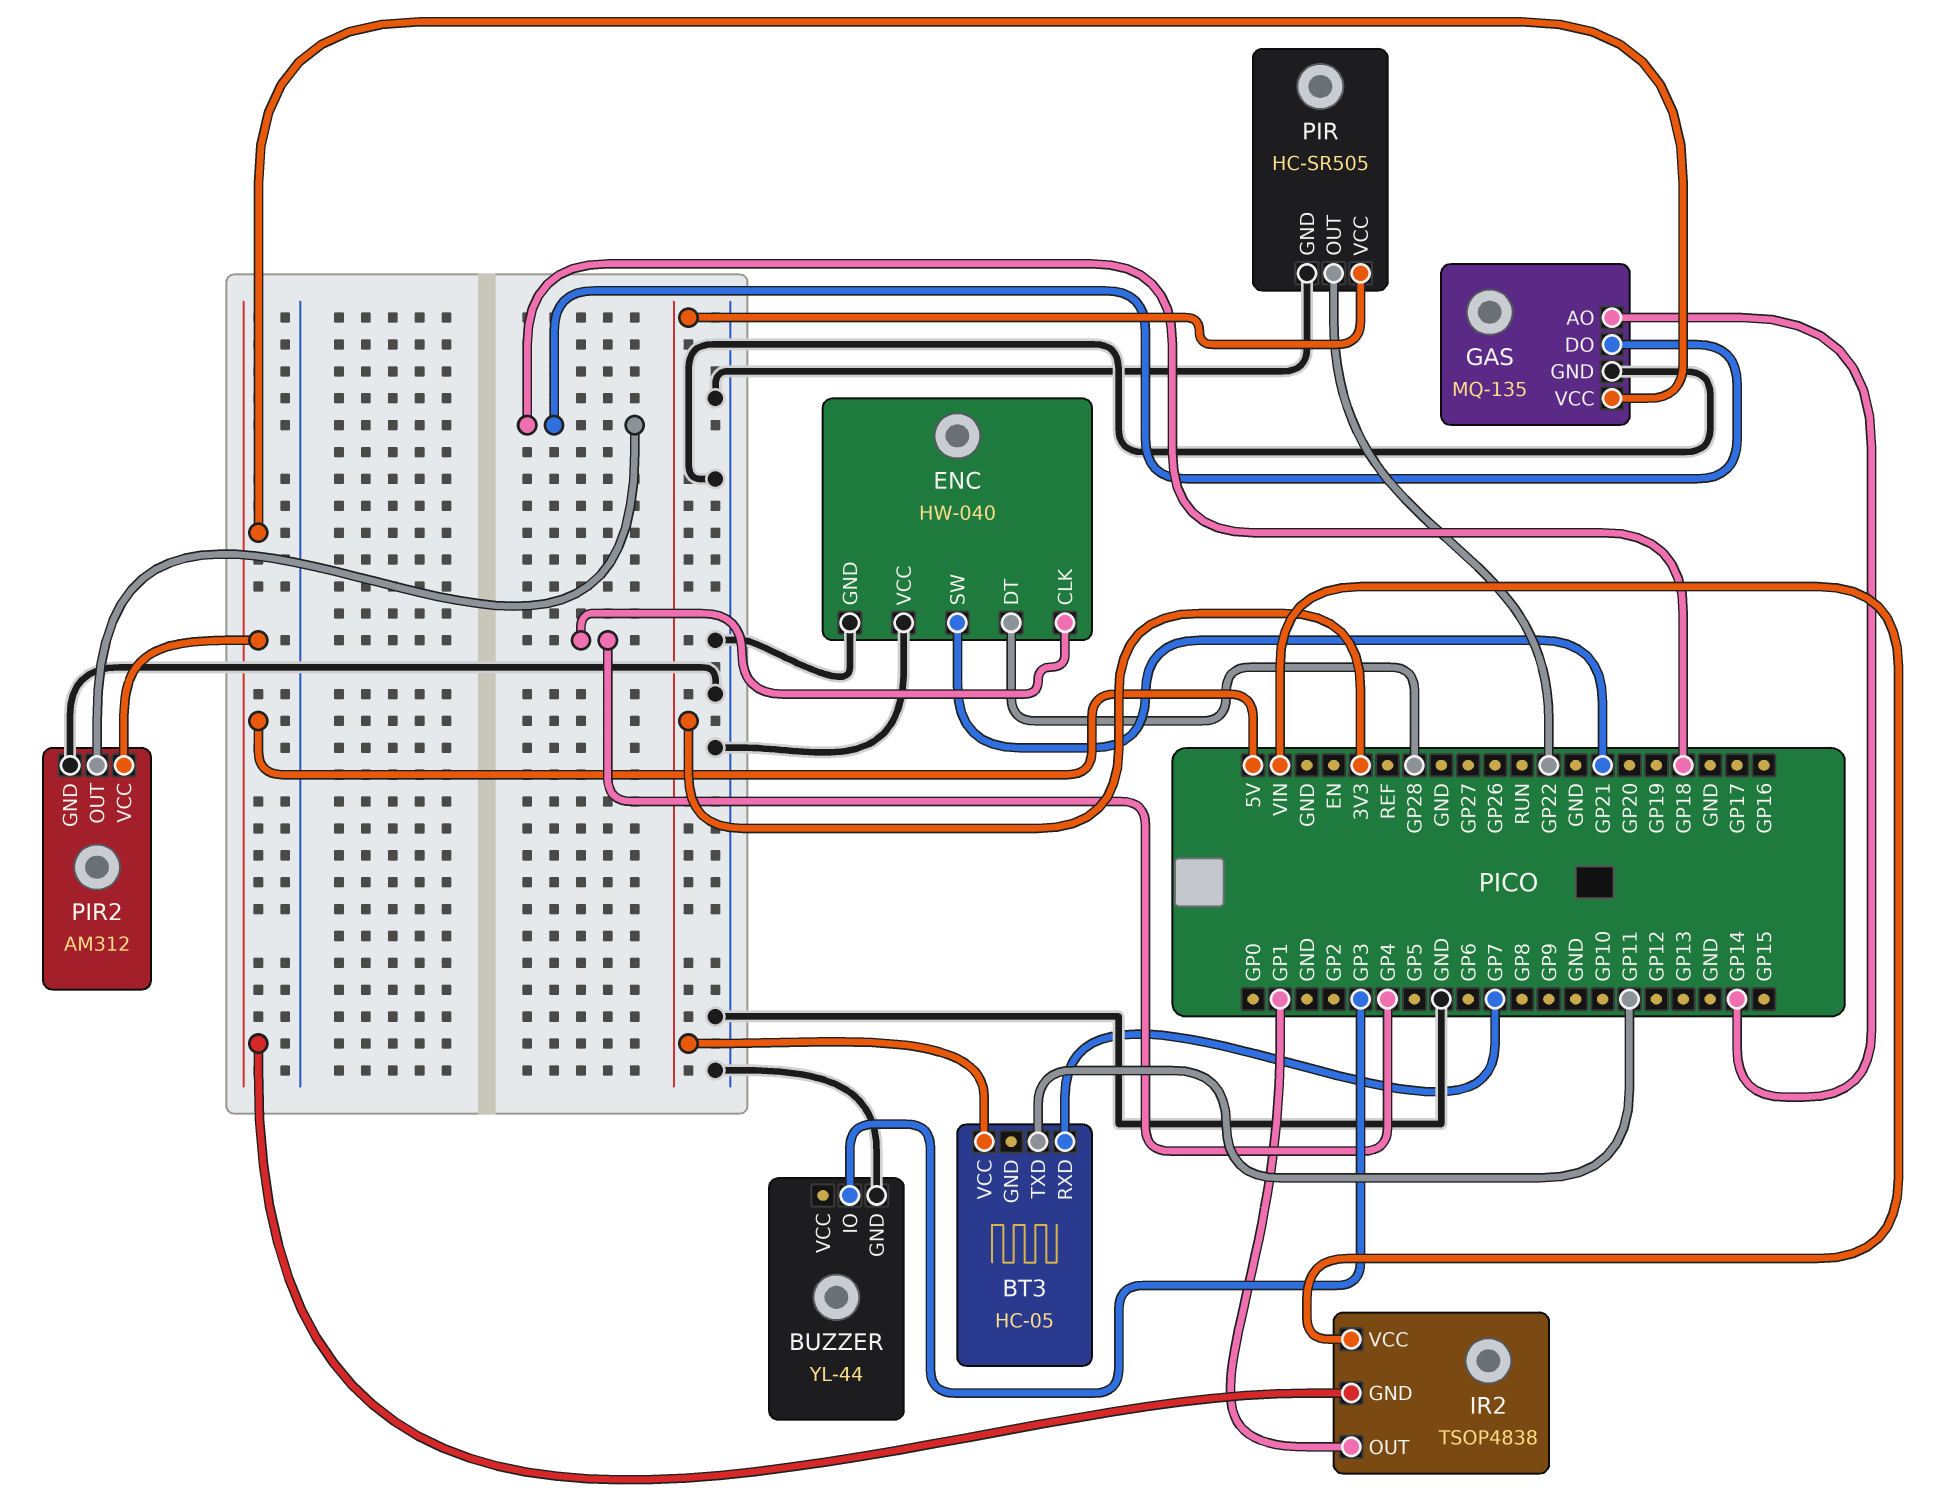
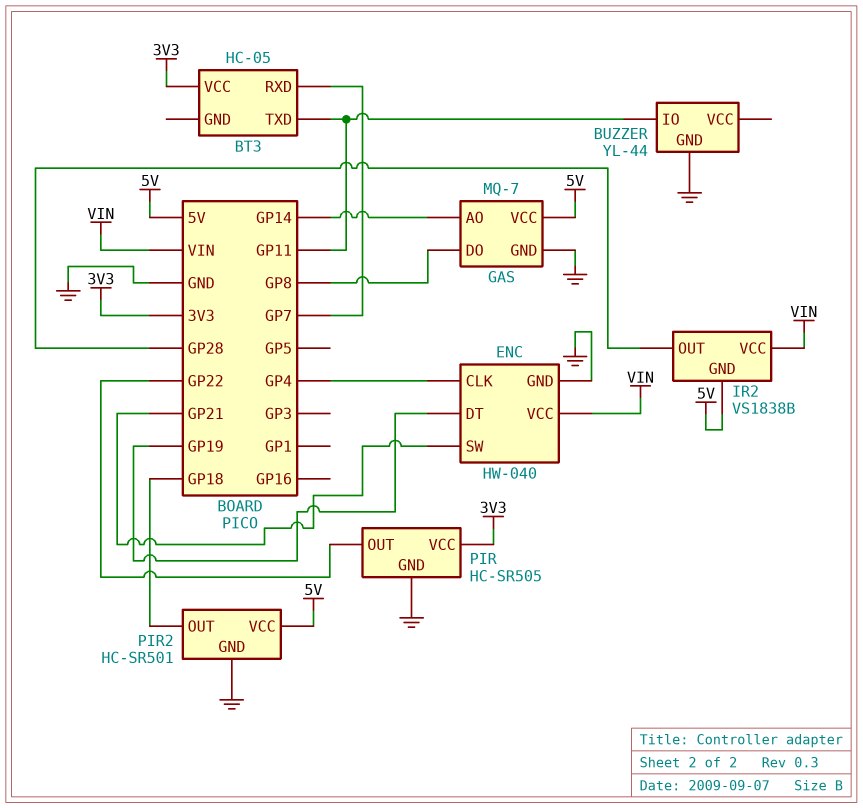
BUZZER pin IO: GP3 -> GP11
ENC pin DT: GP28 -> GP19
ENC pin VCC: GND -> VIN
GAS: MQ-135 -> MQ-7
GAS pin DO: GP18 -> GP8
IR2: TSOP4838 -> VS1838B
IR2 pin OUT: GP1 -> GP28
PIR2: AM312 -> HC-SR501

